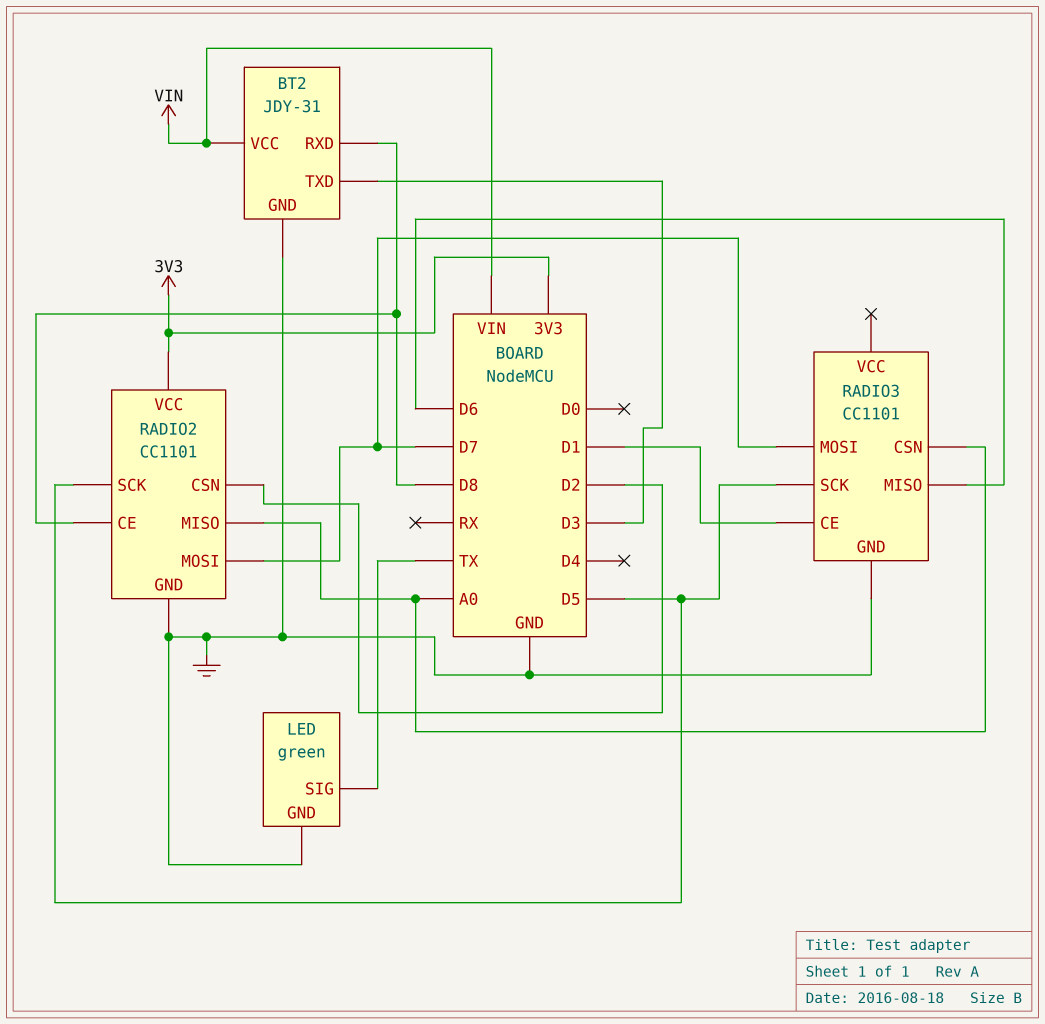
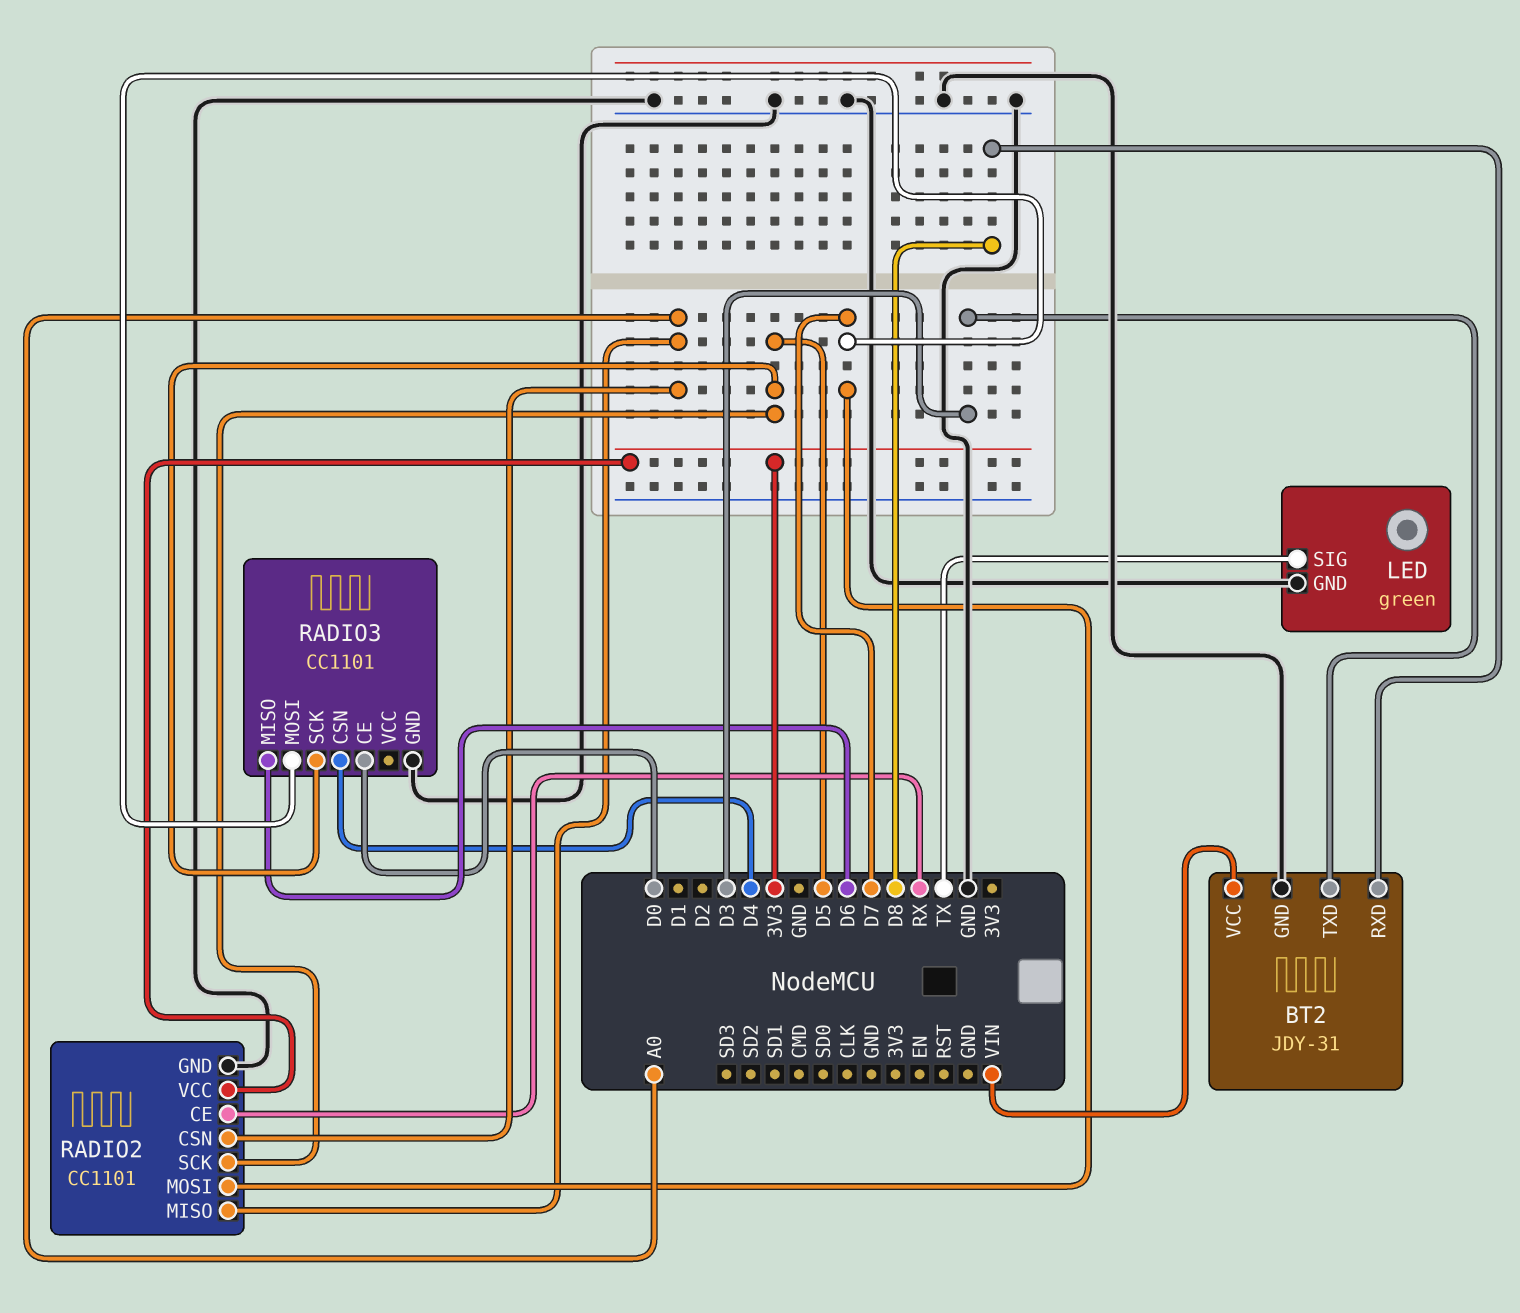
RADIO2 pin CE: D8 -> RX
RADIO2 pin CSN: D2 -> A0
RADIO3 pin CE: D1 -> D0
RADIO3 pin CSN: A0 -> D4

